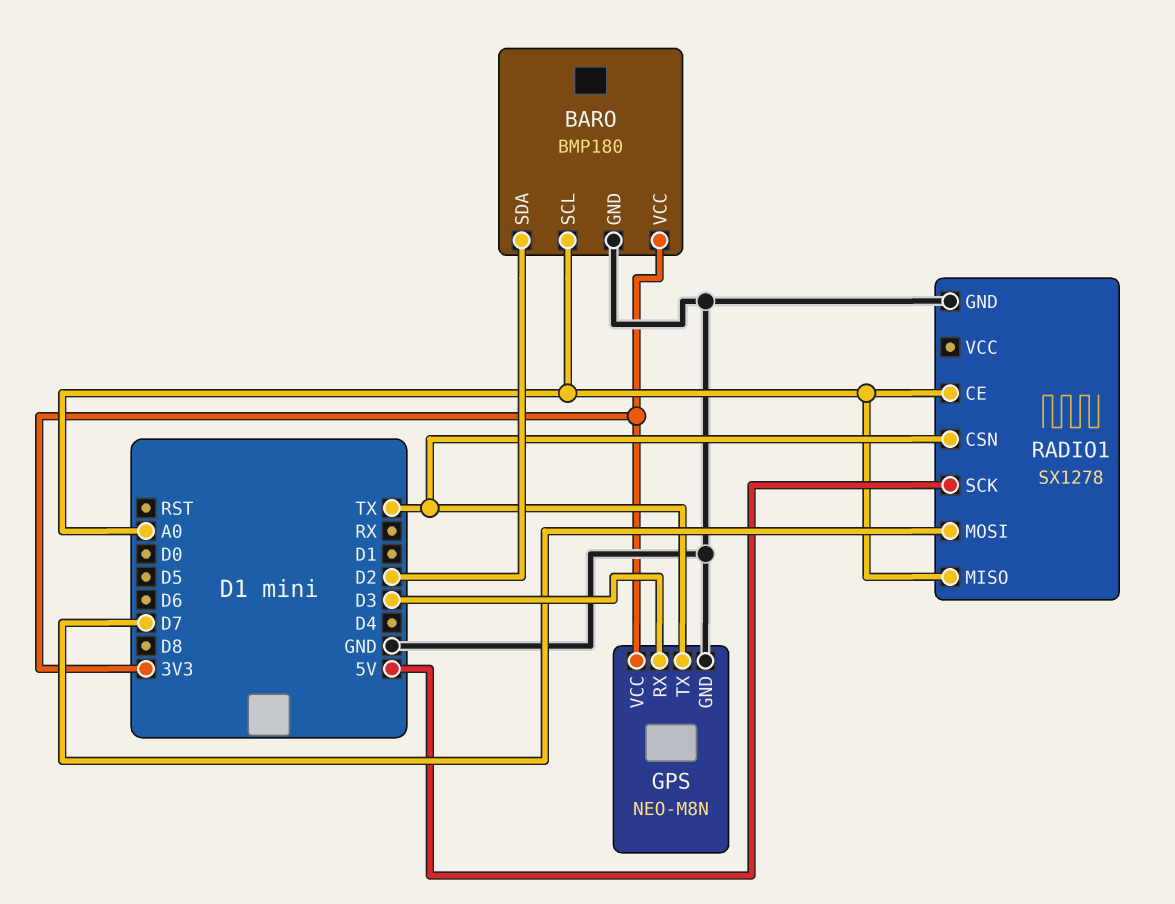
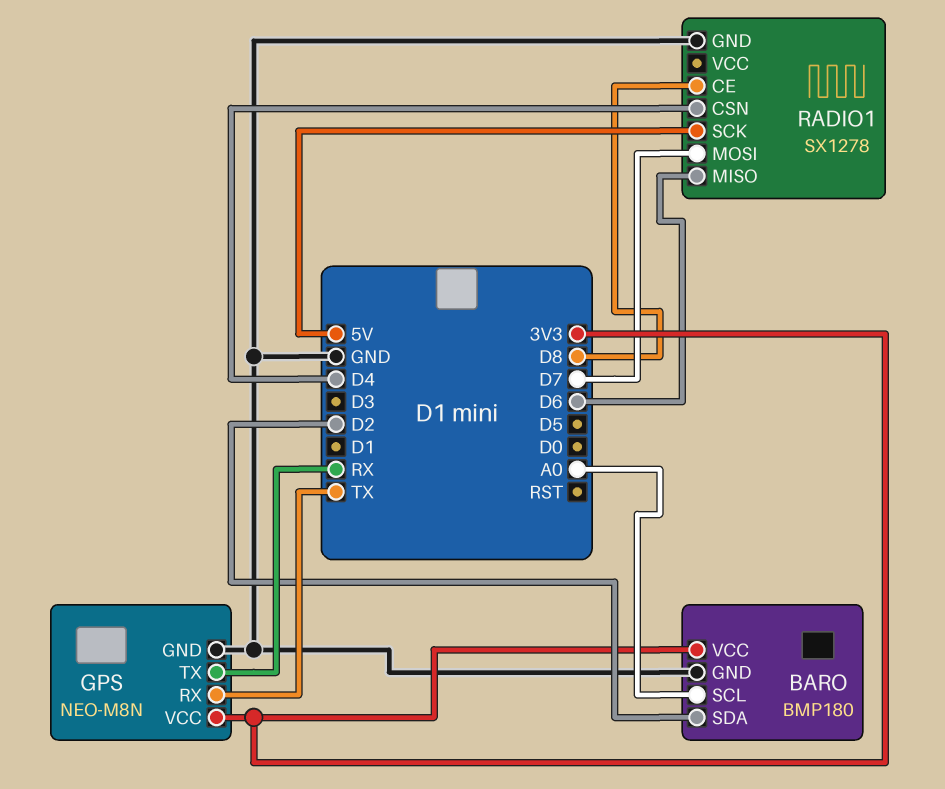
GPS pin RX: D3 -> TX
GPS pin TX: TX -> RX
RADIO1 pin CE: A0 -> D8
RADIO1 pin CSN: TX -> D4
RADIO1 pin MISO: A0 -> D6

